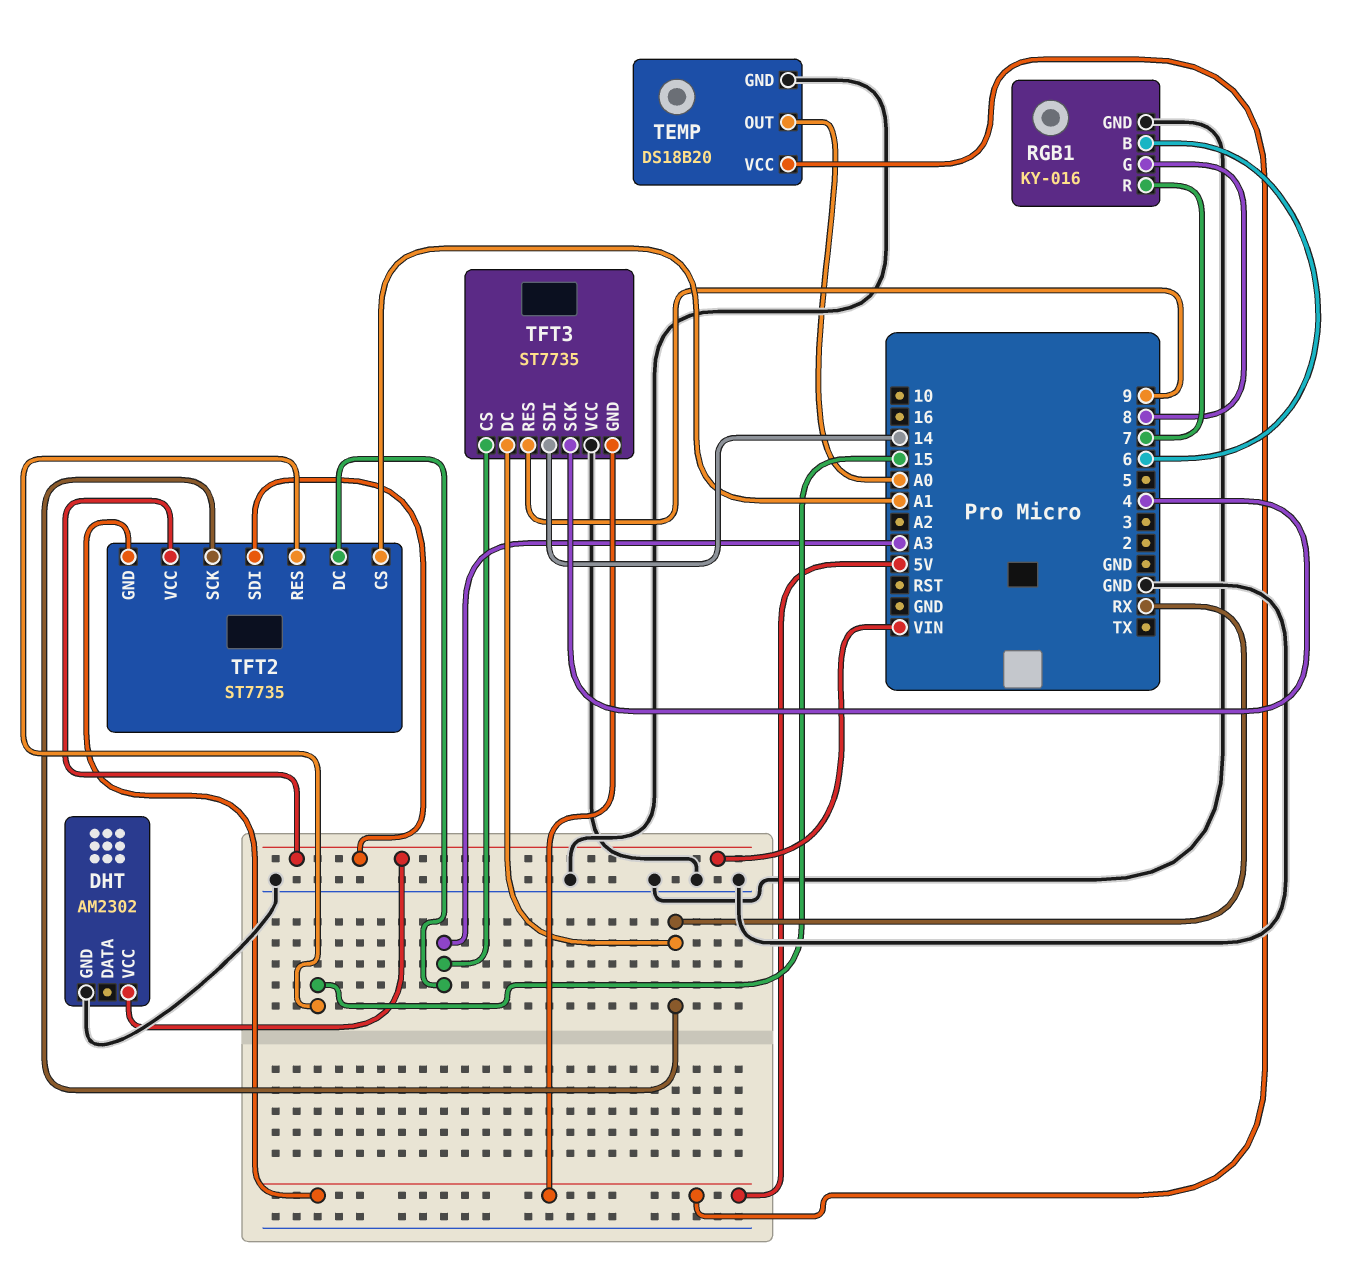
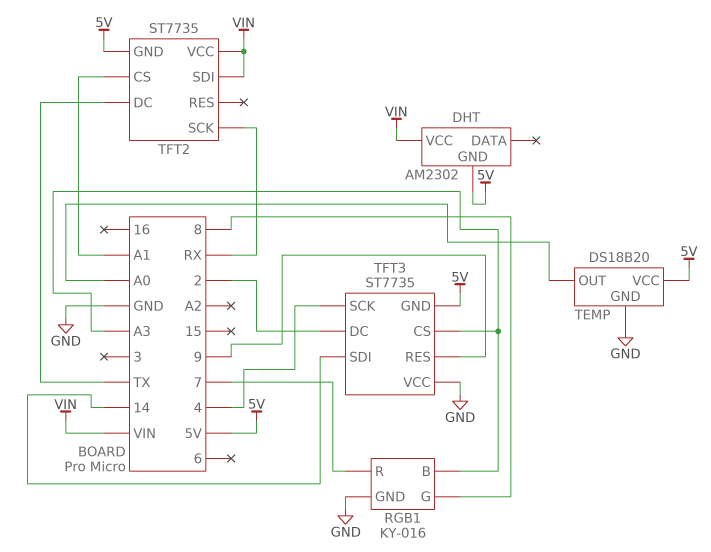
DHT pin GND: GND -> 5V
RGB1 pin B: 6 -> A3
TFT2 pin DC: A3 -> TX
TFT2 pin RES: 15 -> none
TFT3 pin DC: RX -> 2

